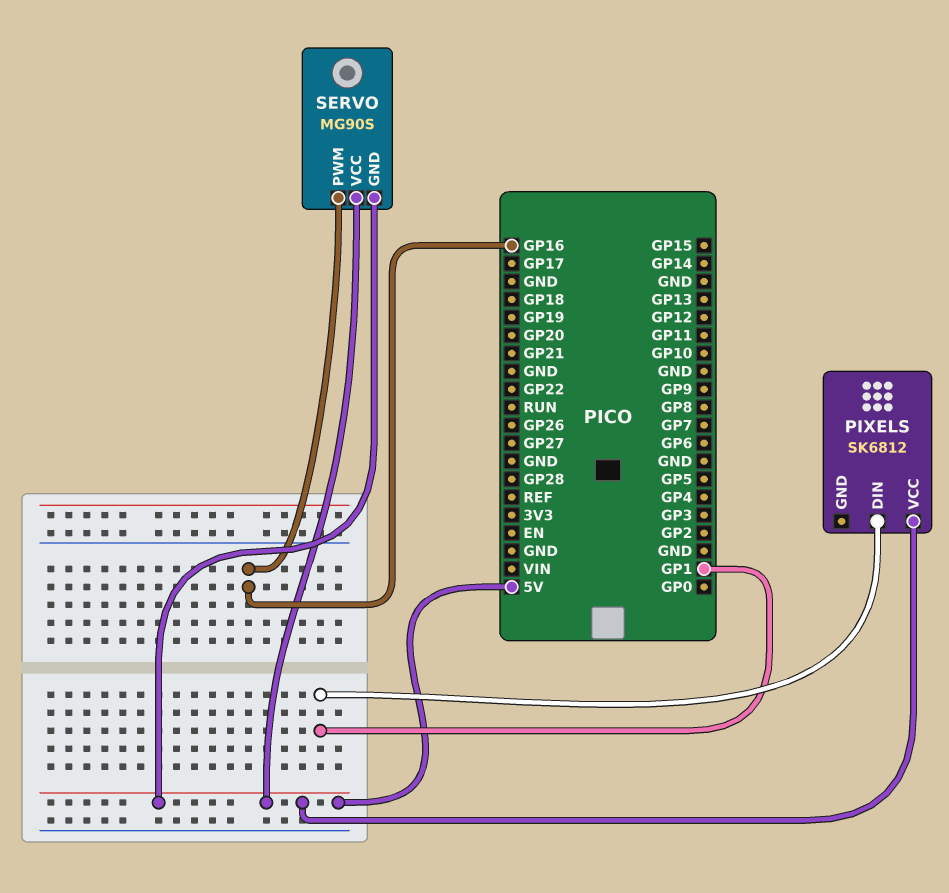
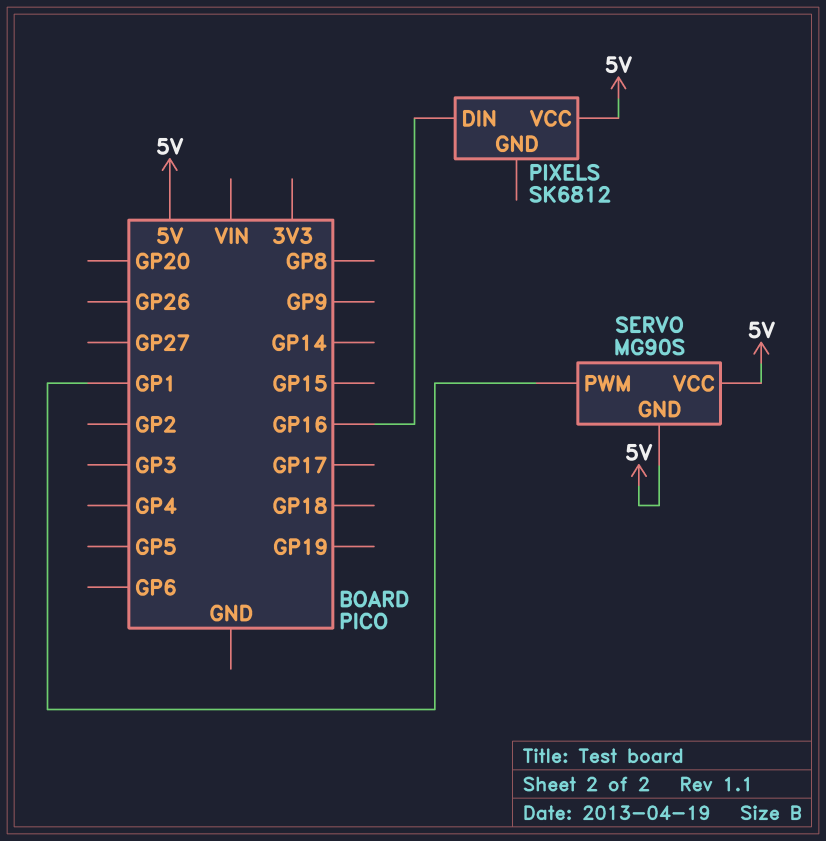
PIXELS pin DIN: GP1 -> GP16
SERVO pin PWM: GP16 -> GP1

